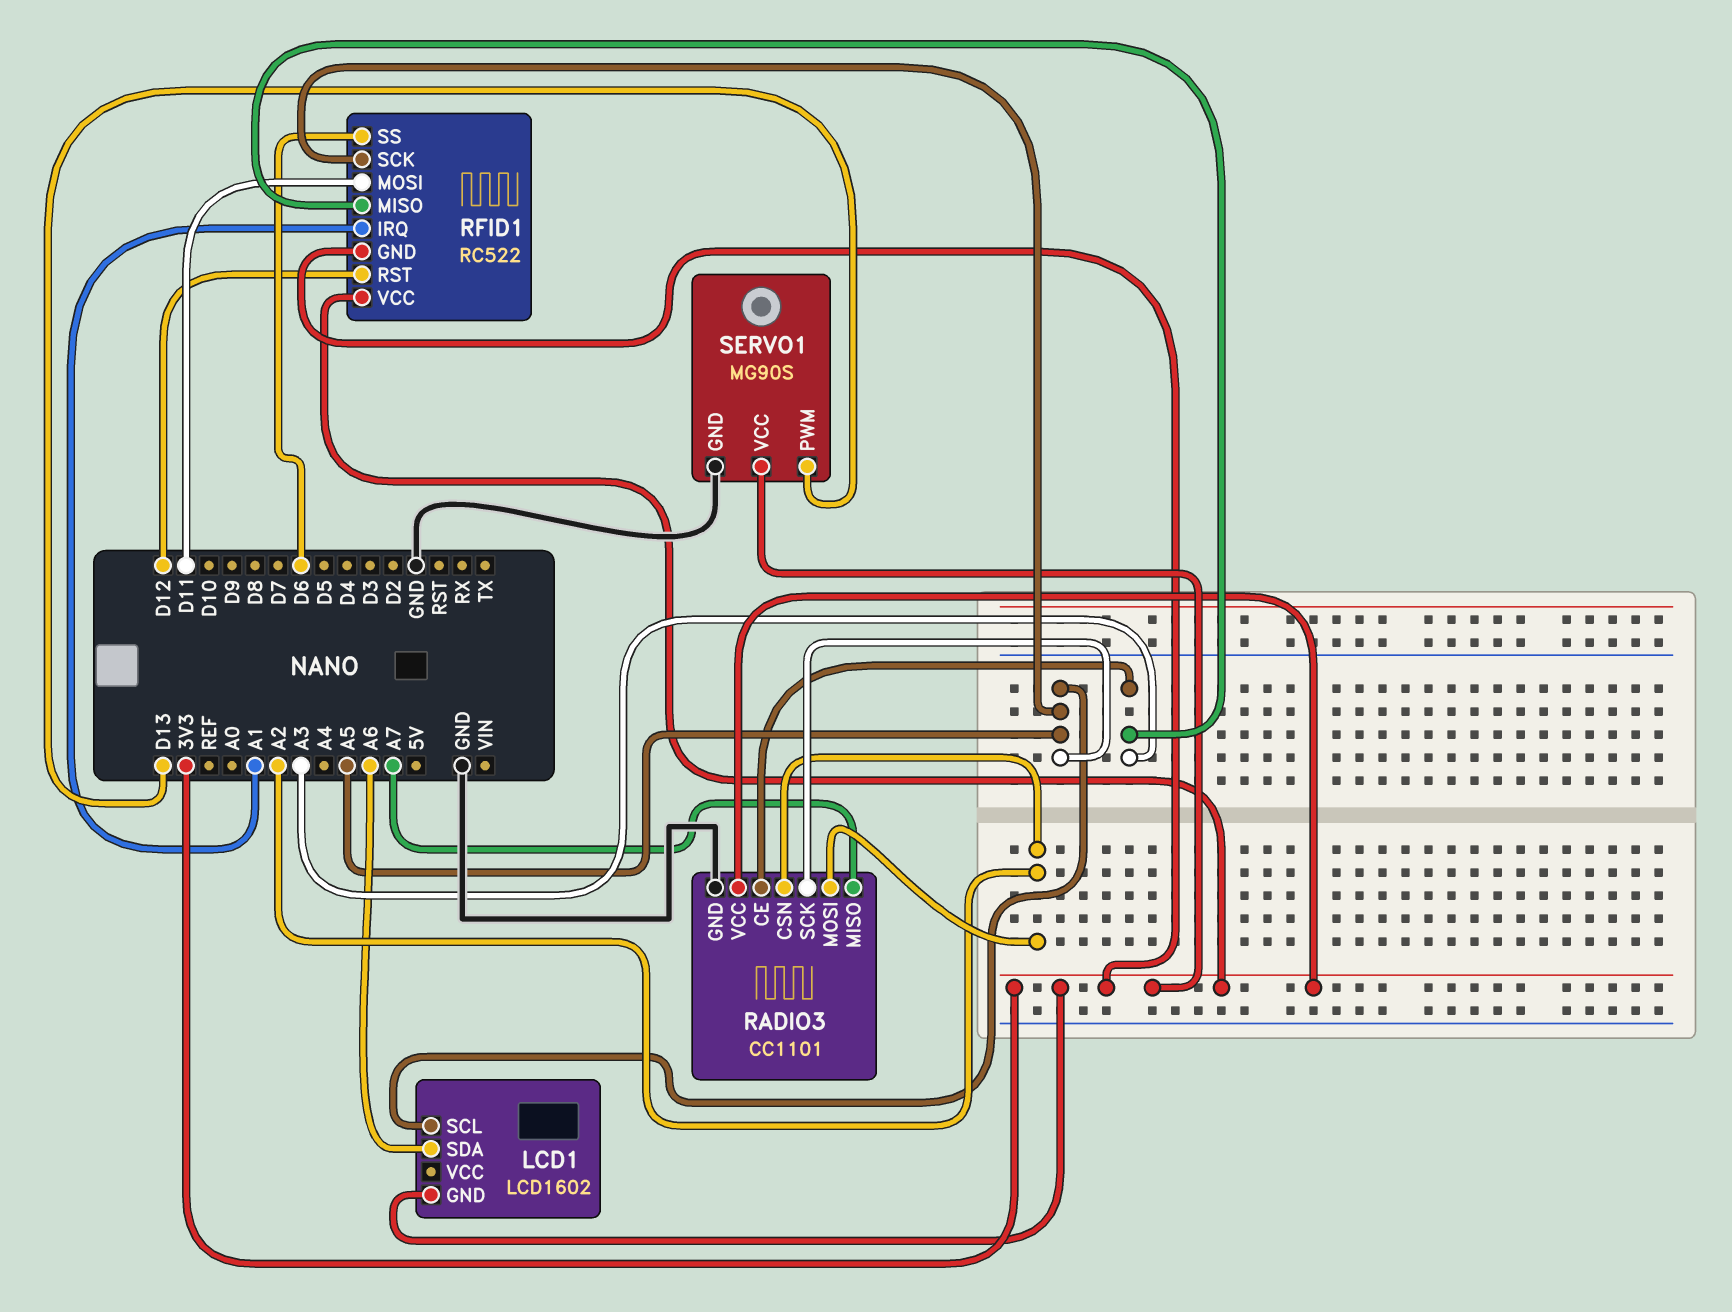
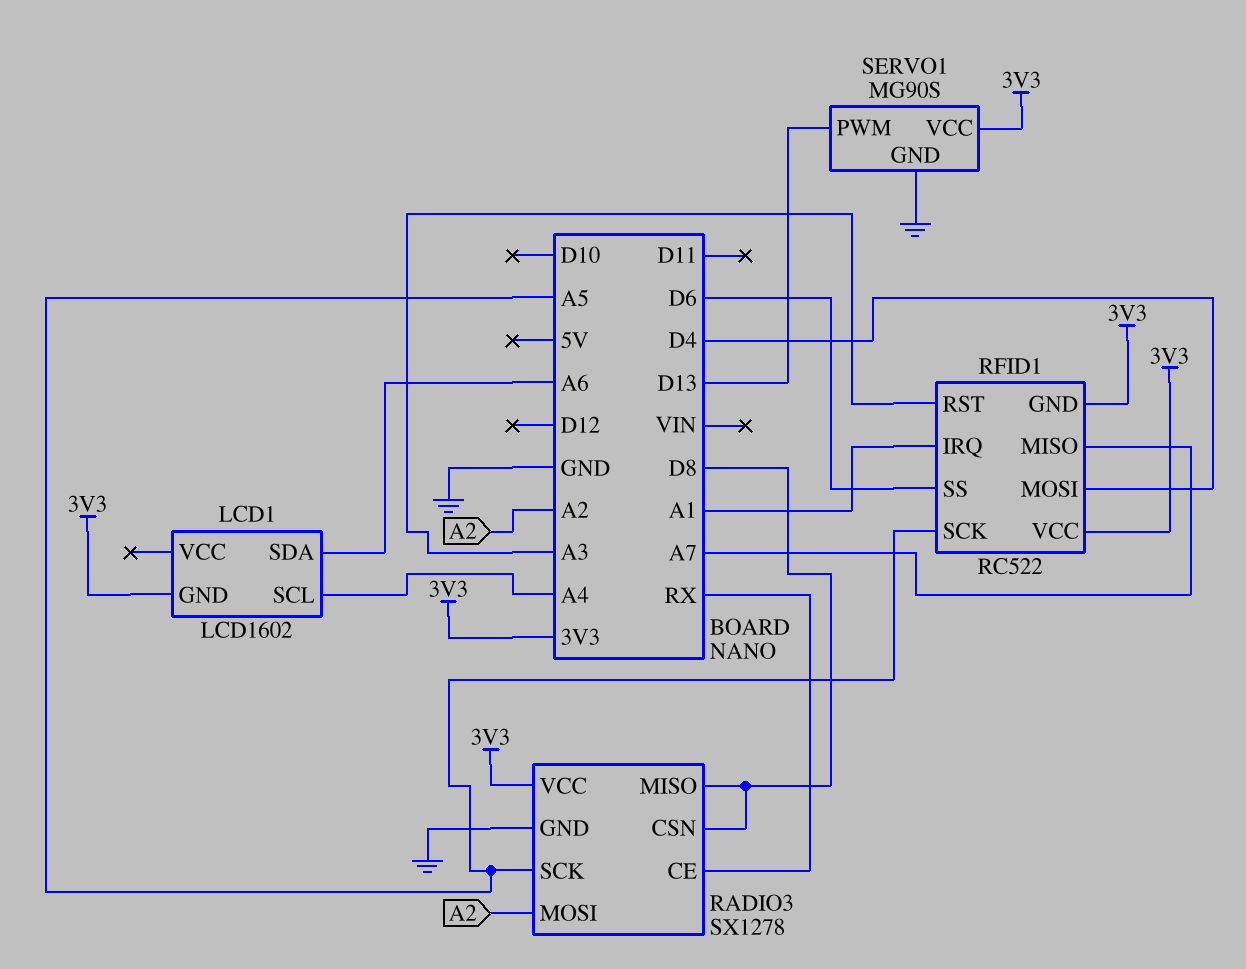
LCD1 pin SCL: A5 -> A4
RADIO3: CC1101 -> SX1278
RADIO3 pin CE: A3 -> RX
RADIO3 pin CSN: A2 -> D8
RADIO3 pin MISO: A7 -> D8
RFID1 pin MISO: A3 -> A7
RFID1 pin MOSI: D11 -> D4
RFID1 pin RST: D12 -> A3

